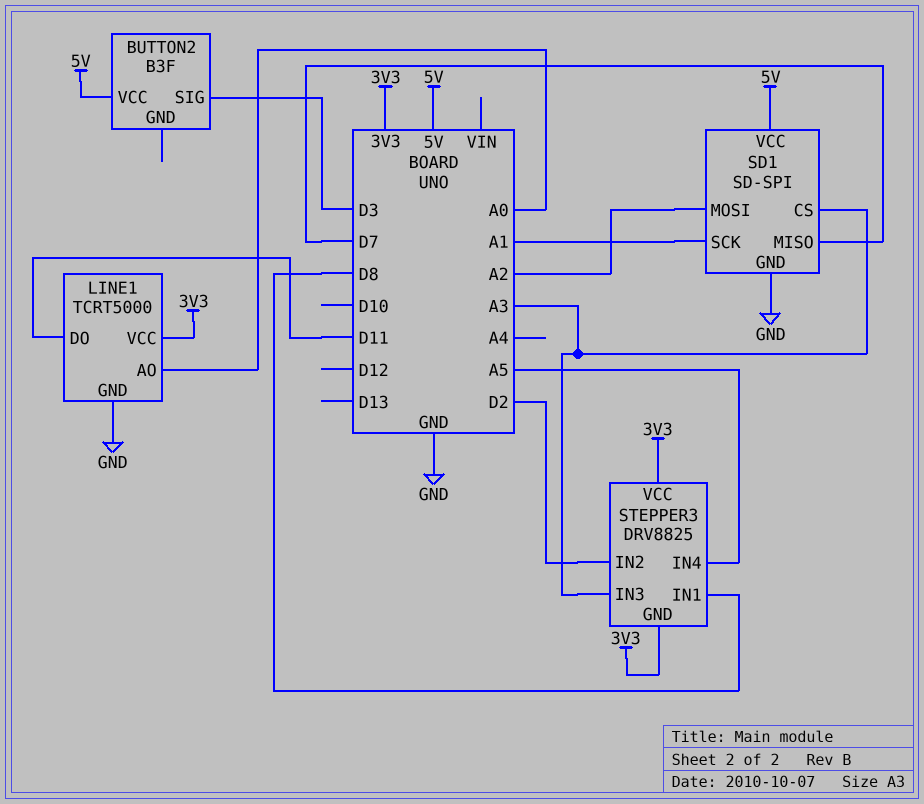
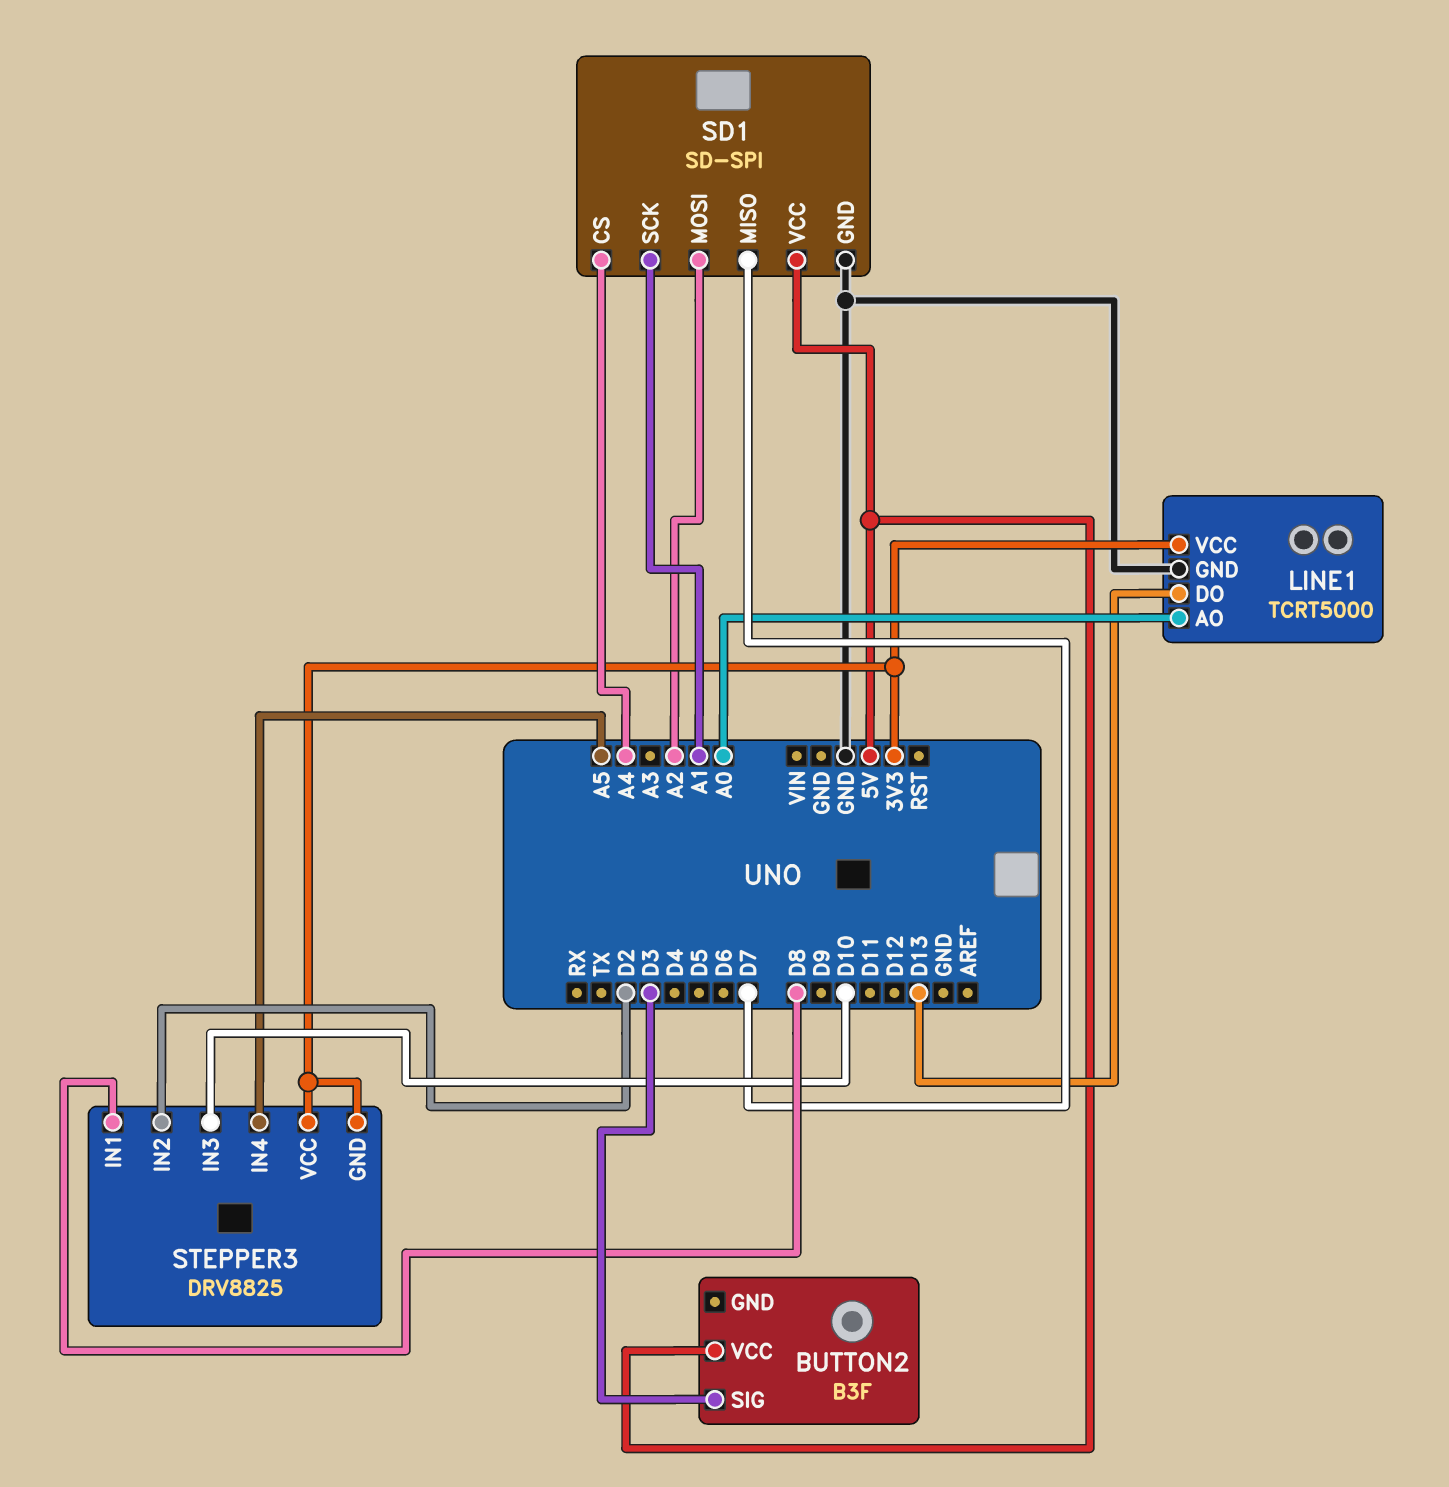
LINE1 pin DO: D11 -> D13
SD1 pin CS: A3 -> A4
STEPPER3 pin IN3: A3 -> D10

